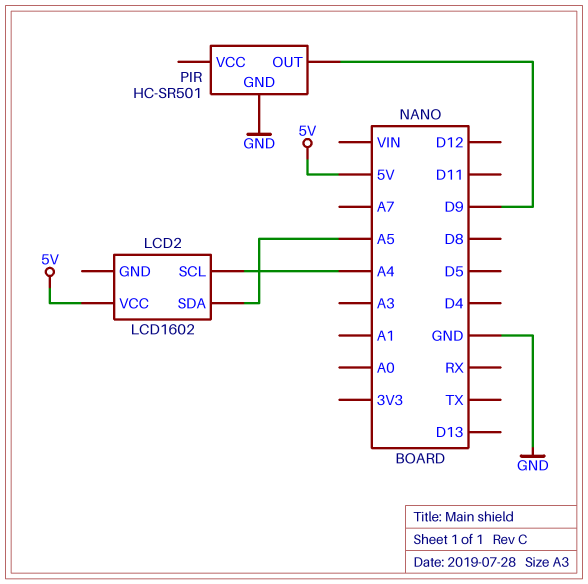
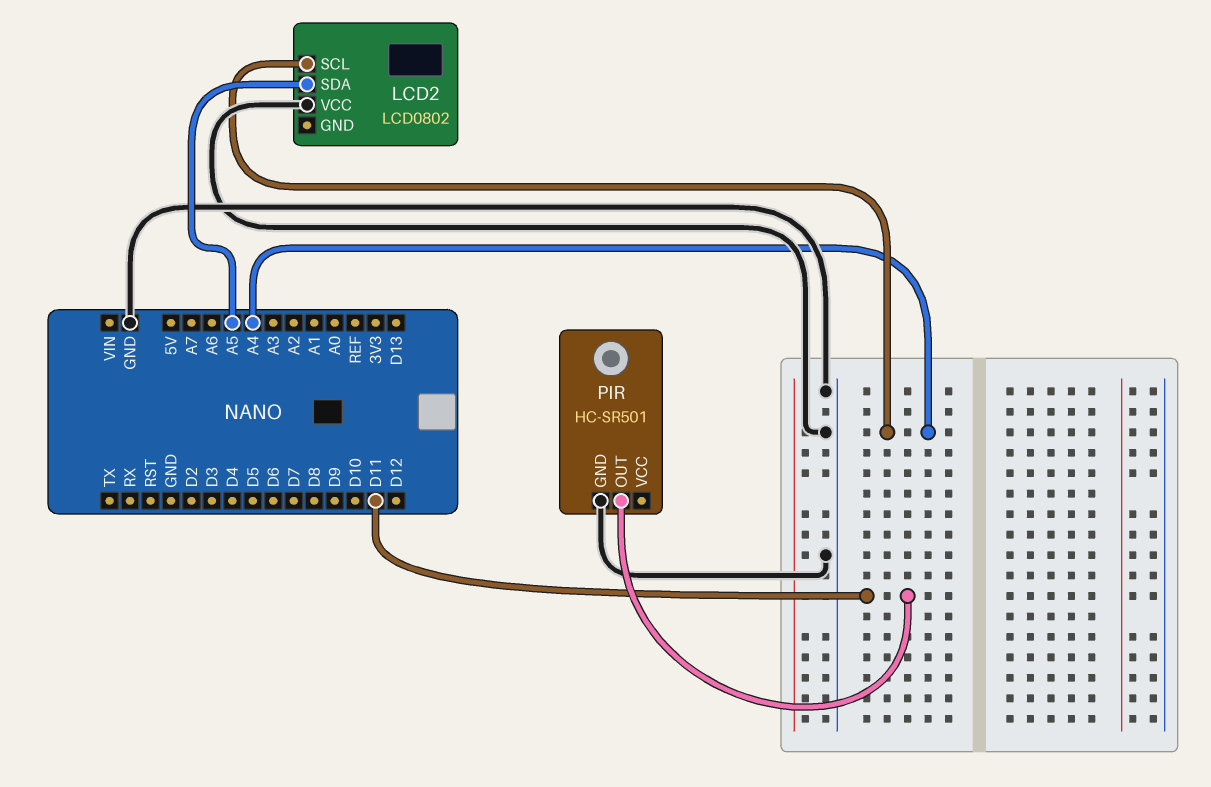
LCD2: LCD1602 -> LCD0802
LCD2 pin VCC: 5V -> GND
PIR pin OUT: D9 -> D11

